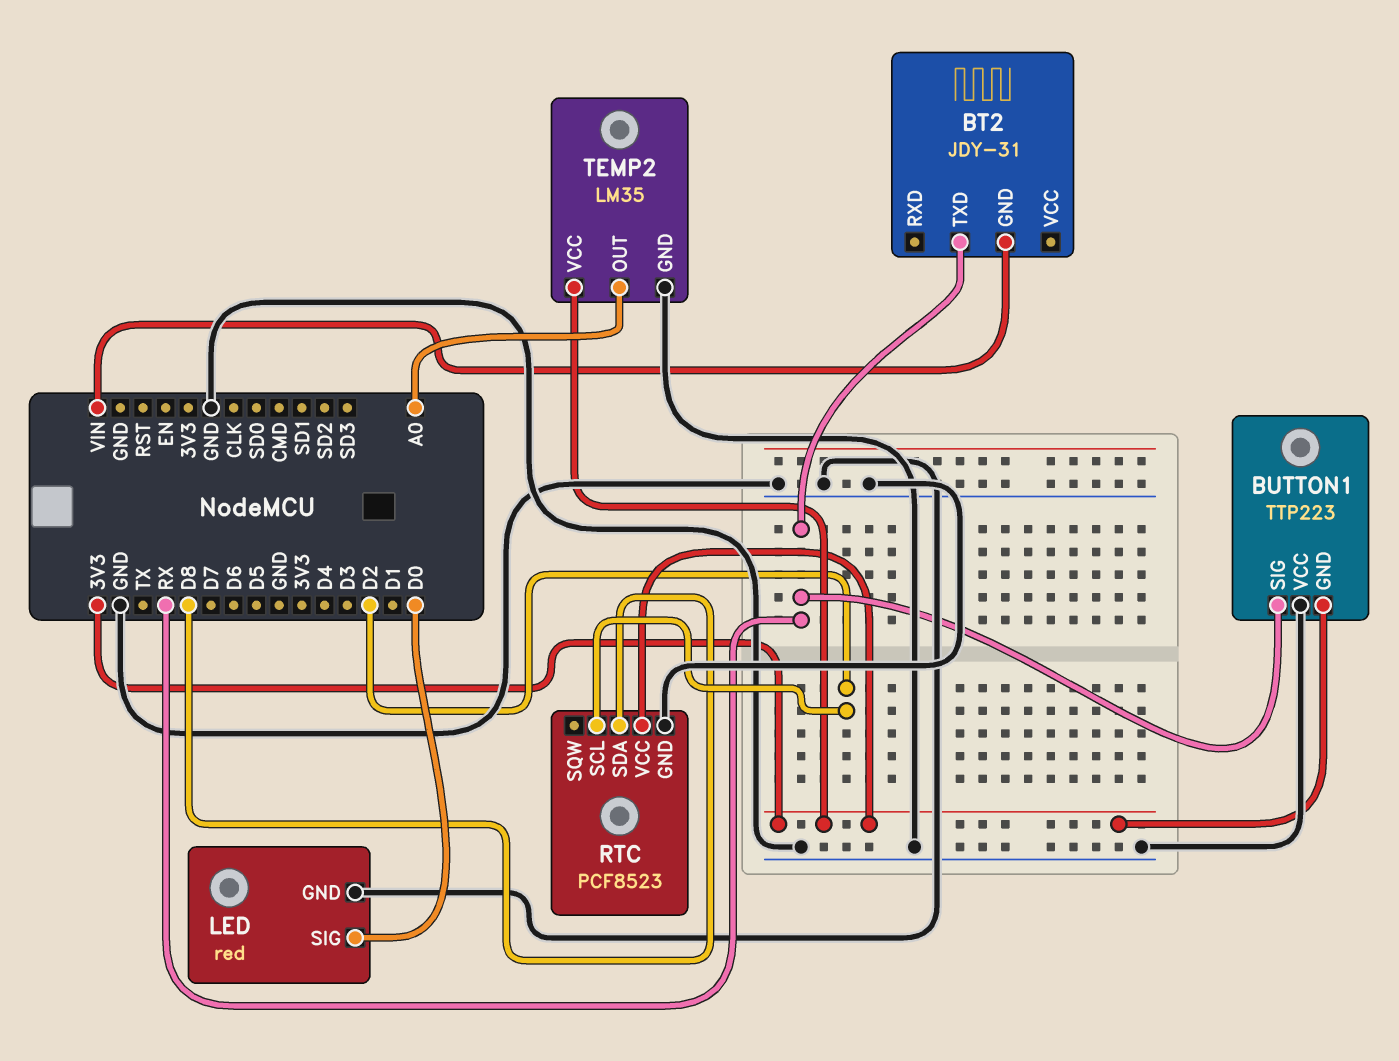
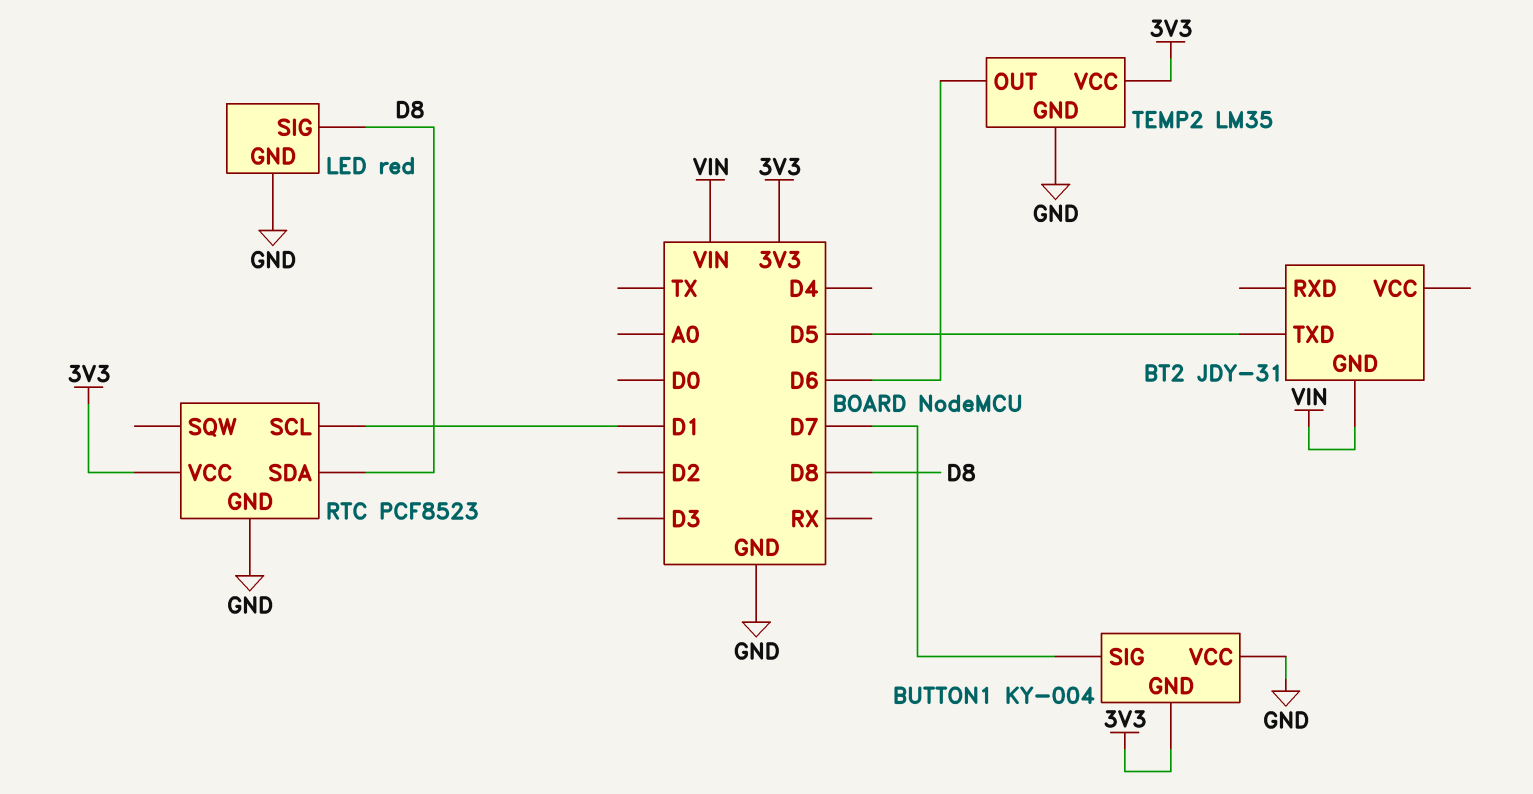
BT2 pin TXD: RX -> D5
BUTTON1: TTP223 -> KY-004
BUTTON1 pin SIG: RX -> D7
LED pin SIG: D0 -> D8
RTC pin SCL: D2 -> D1
TEMP2 pin OUT: A0 -> D6

